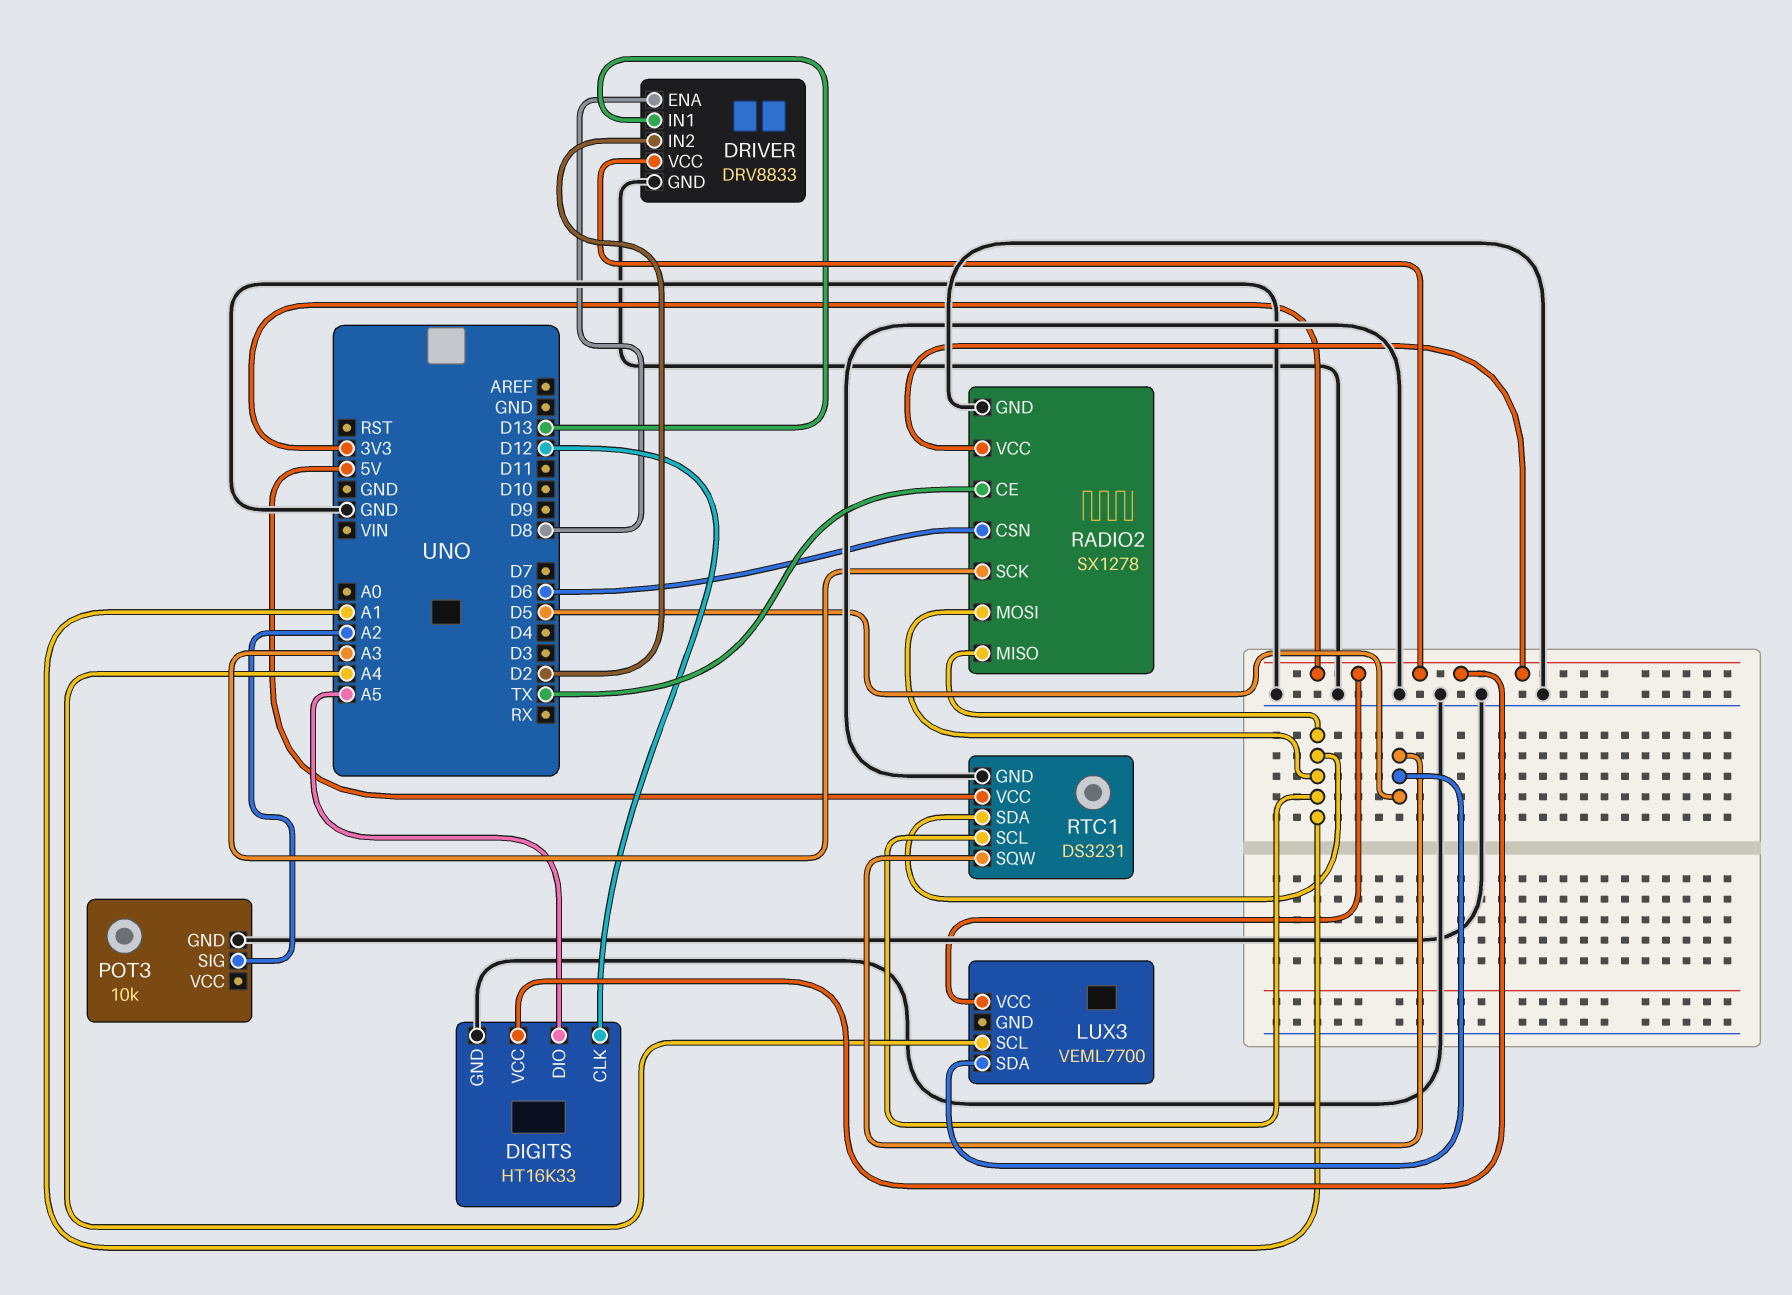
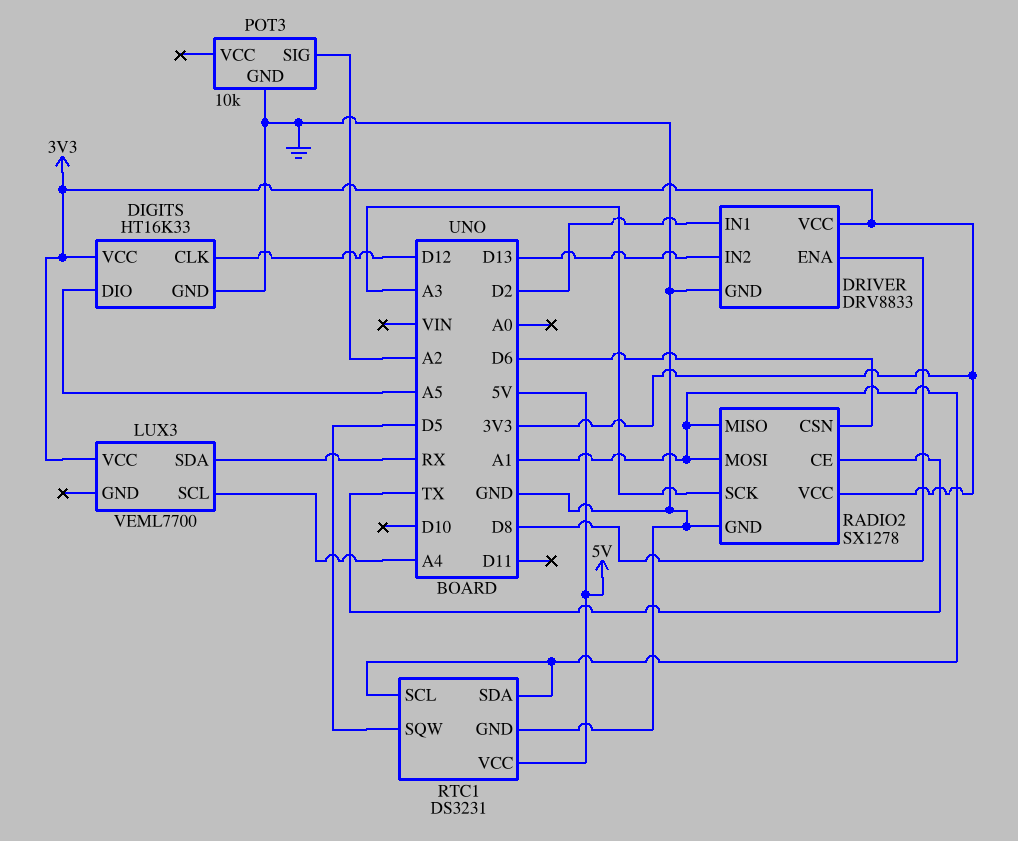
DRIVER pin IN1: D13 -> D2
DRIVER pin IN2: D2 -> D13
LUX3 pin SDA: D5 -> RX

